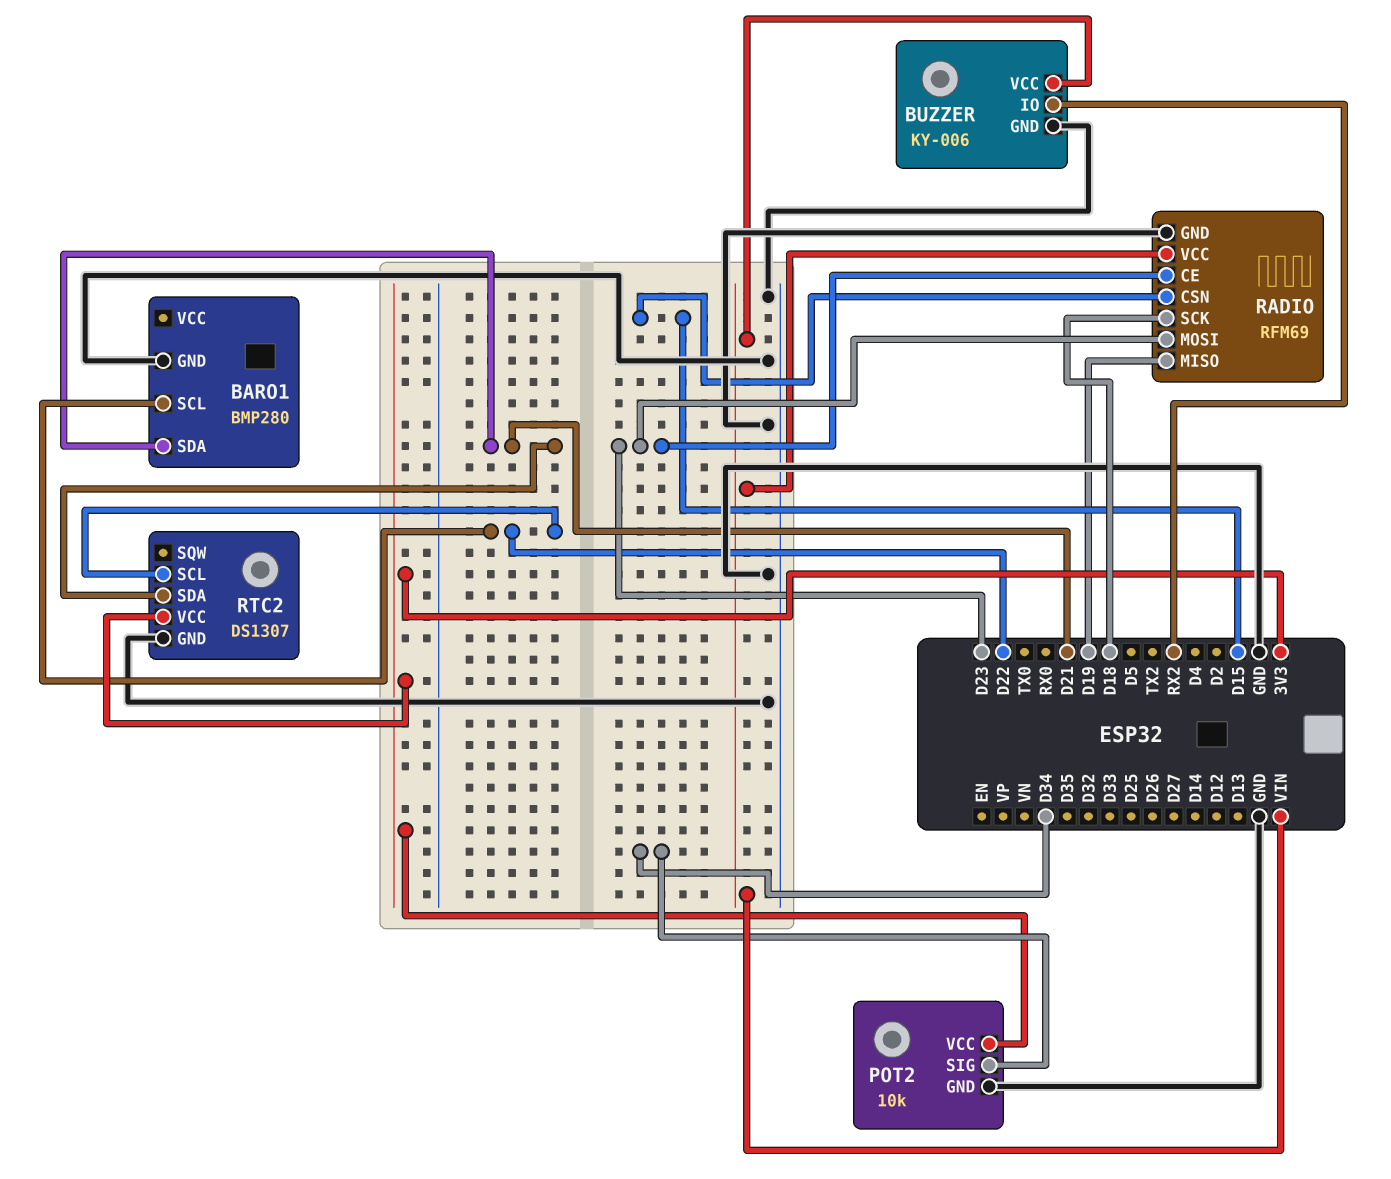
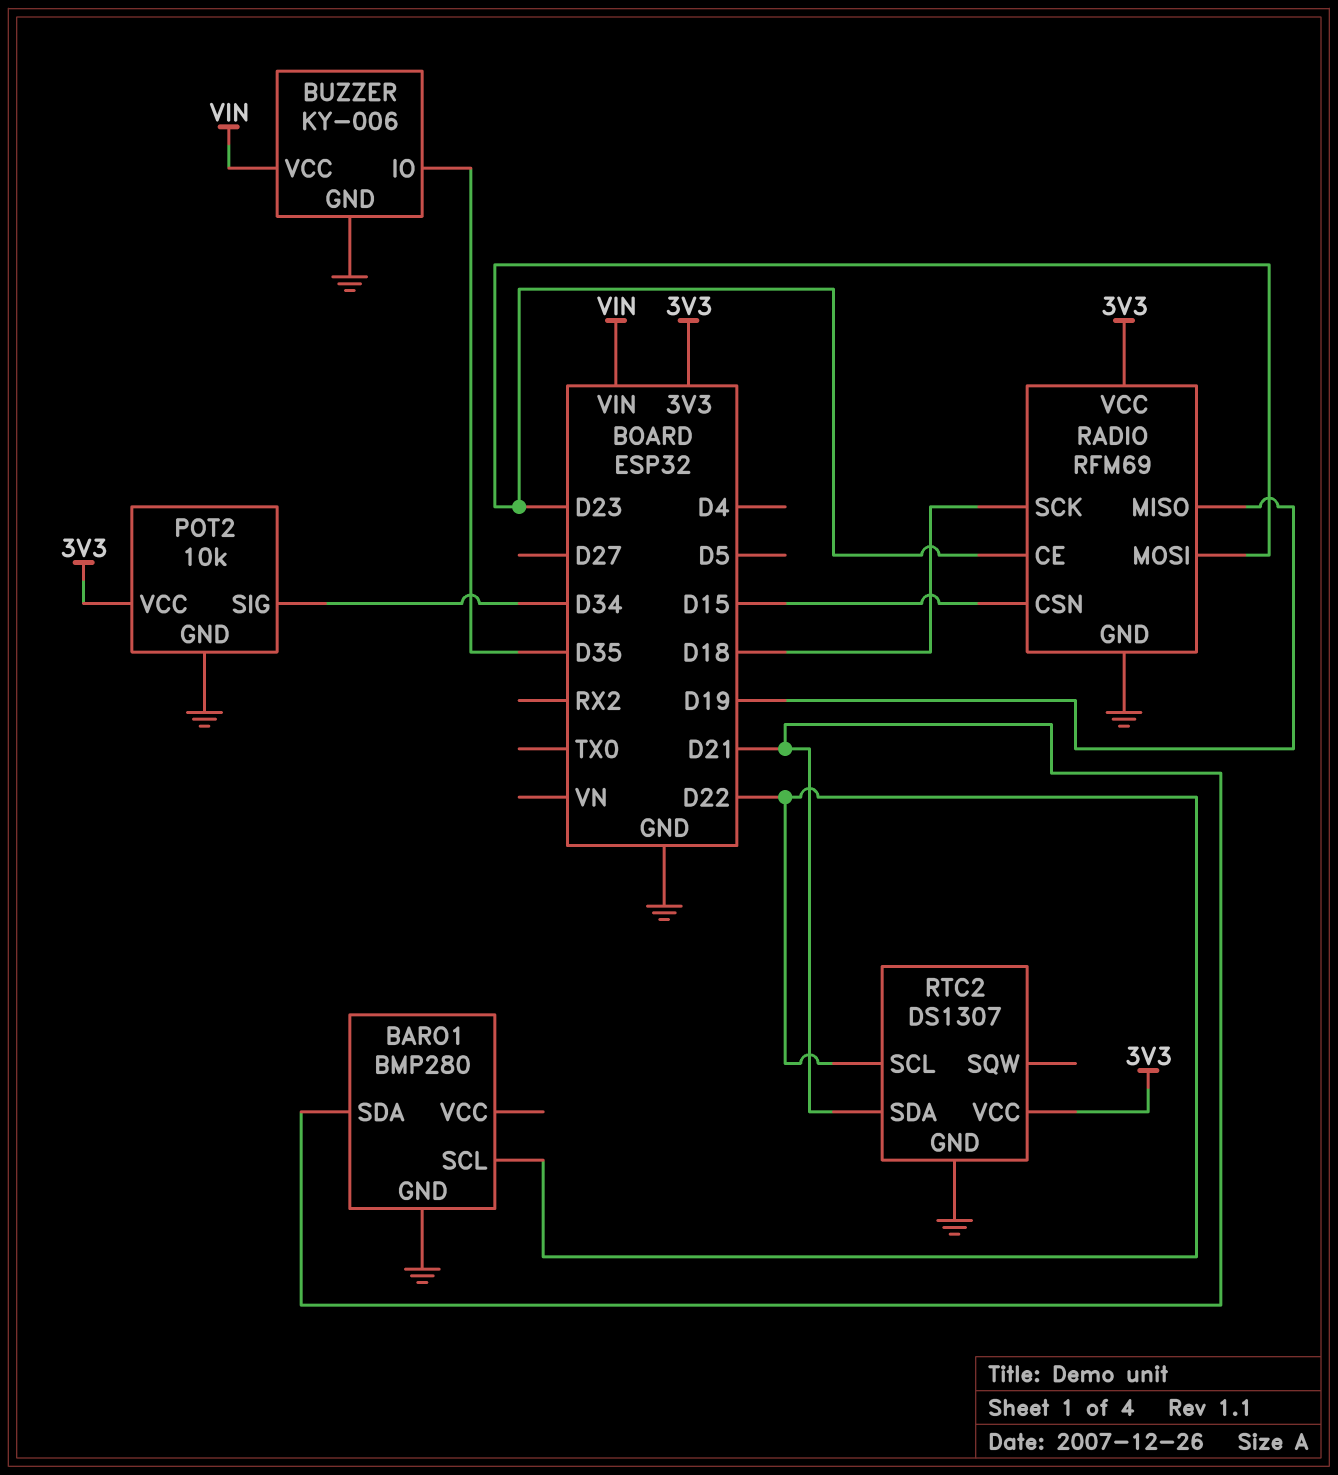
BUZZER pin IO: RX2 -> D35
RADIO pin VCC: VIN -> 3V3

